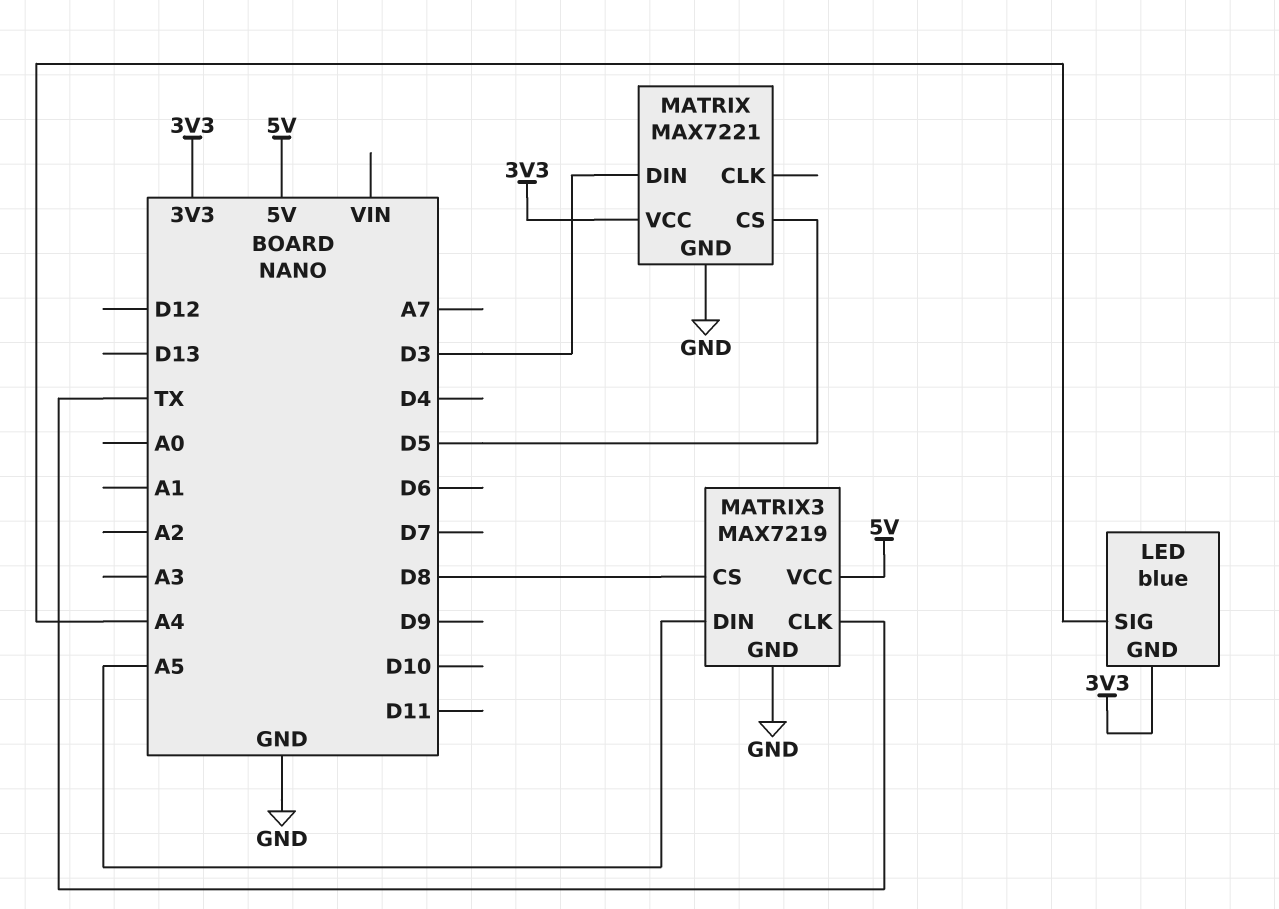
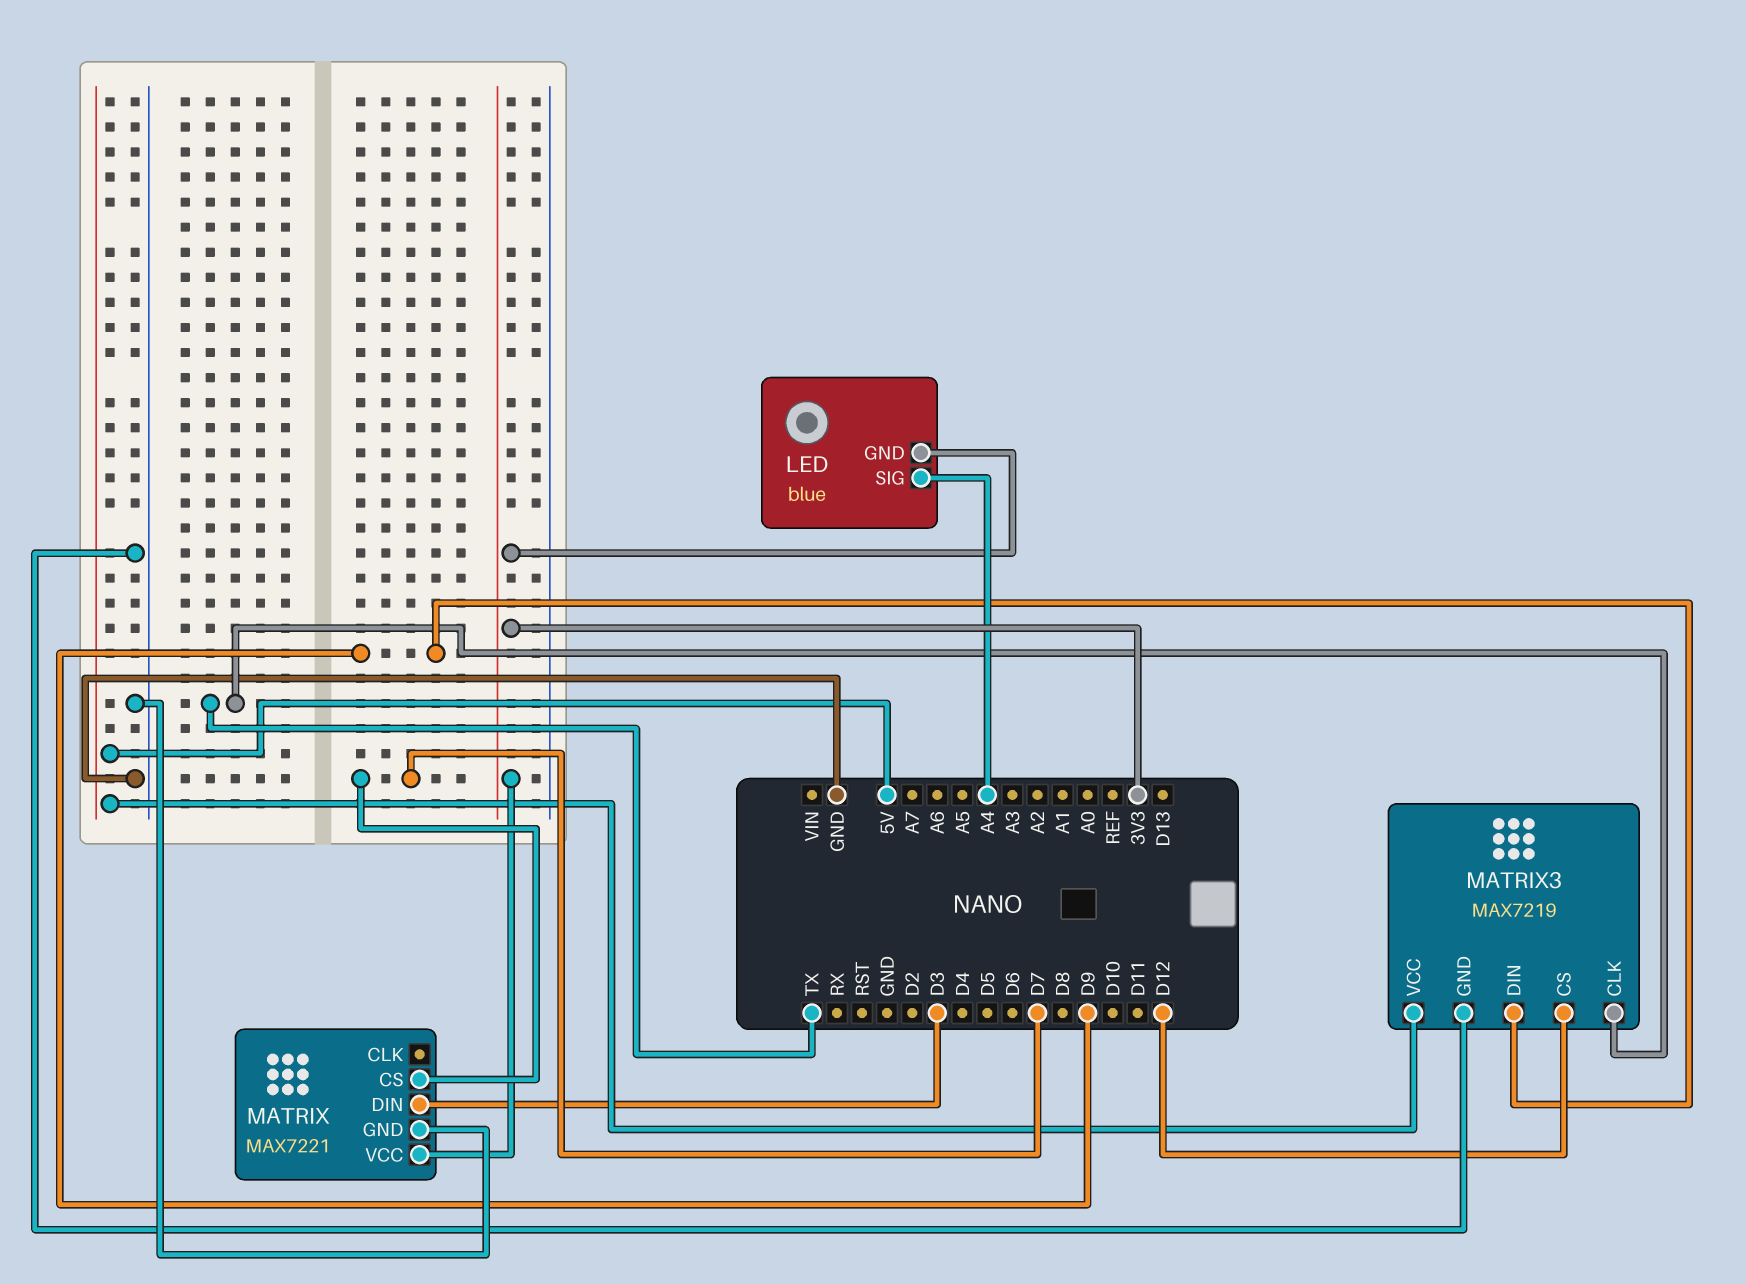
MATRIX pin CS: D5 -> D7
MATRIX3 pin CS: D8 -> D12
MATRIX3 pin DIN: A5 -> D9

